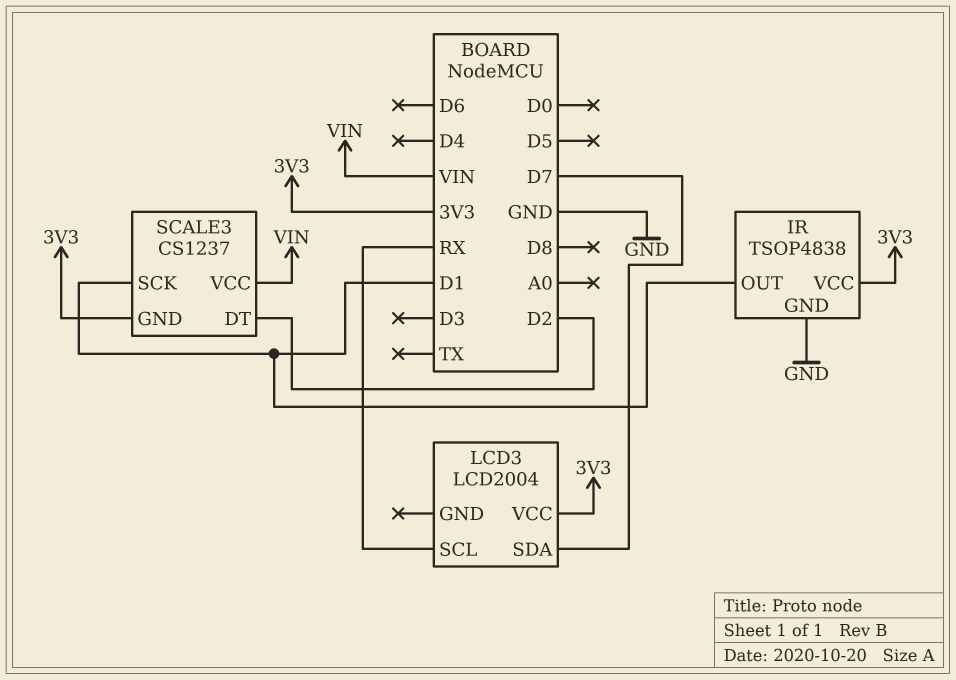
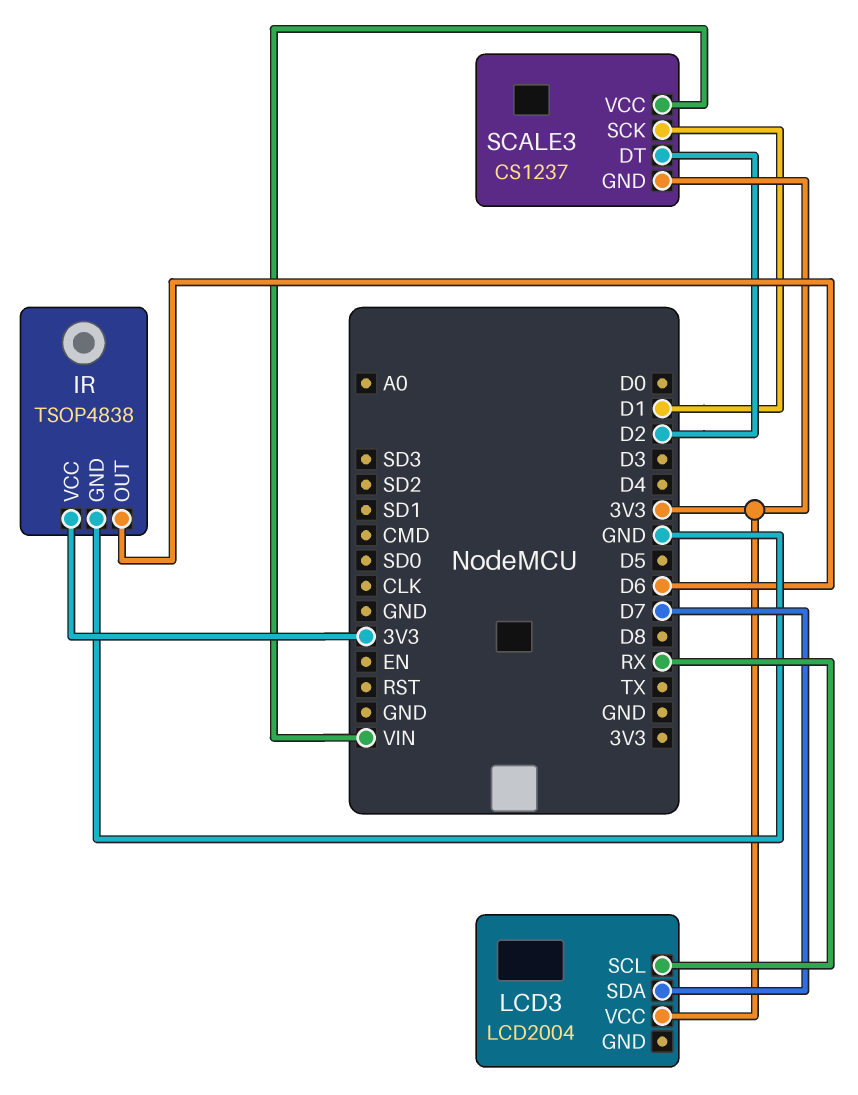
IR pin OUT: D1 -> D6

